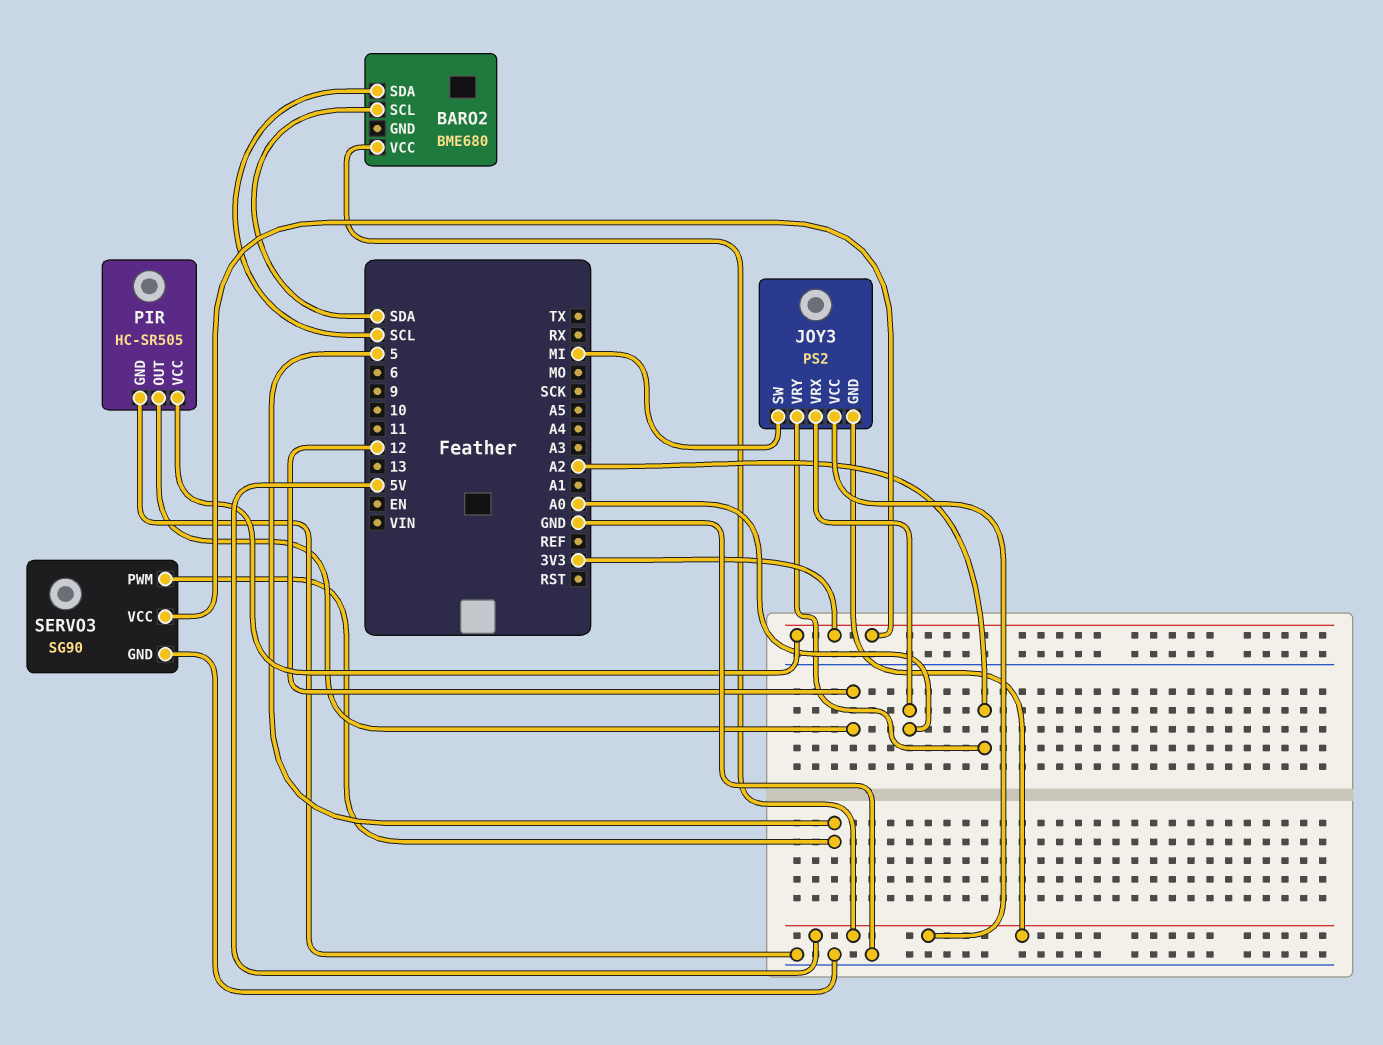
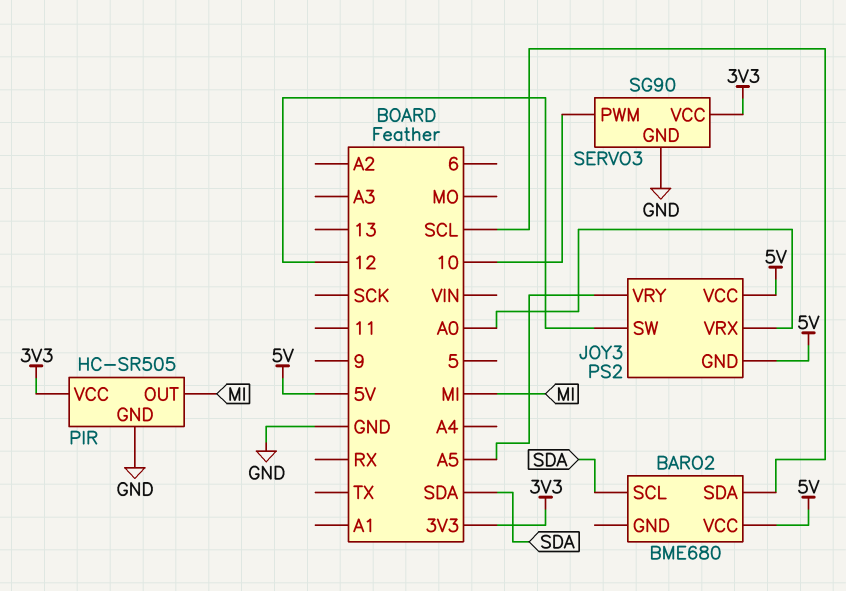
JOY3 pin SW: MI -> 12
JOY3 pin VRY: A2 -> A5
PIR pin OUT: 12 -> MI
SERVO3 pin PWM: 5 -> 10

